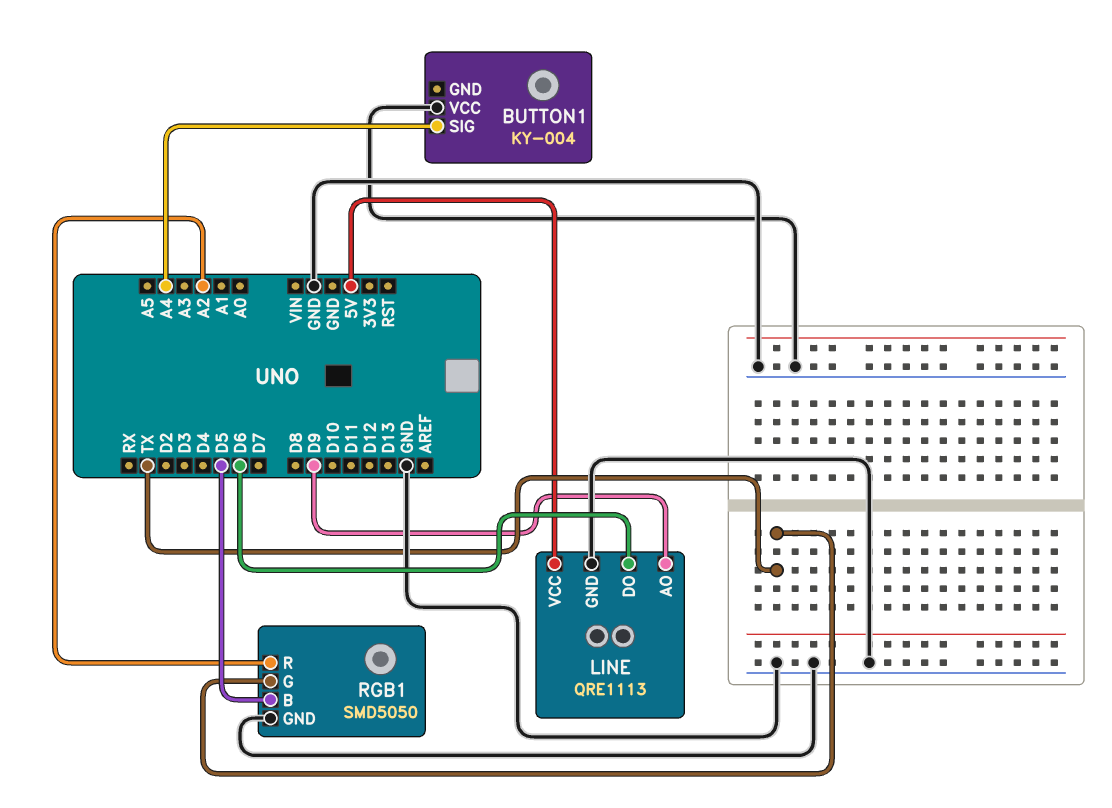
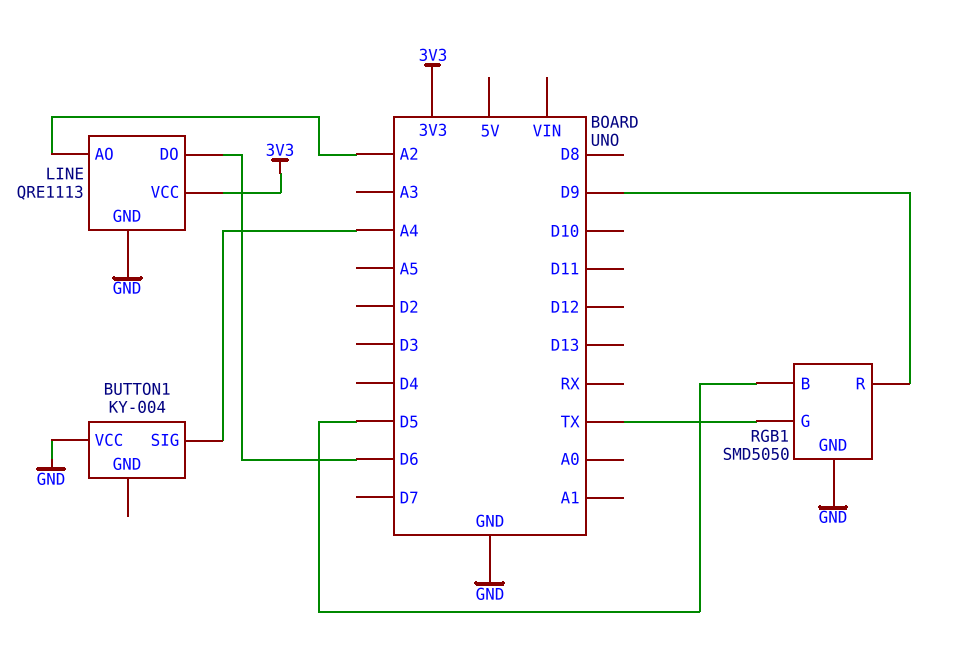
LINE pin AO: D9 -> A2
LINE pin VCC: 5V -> 3V3
RGB1 pin R: A2 -> D9

